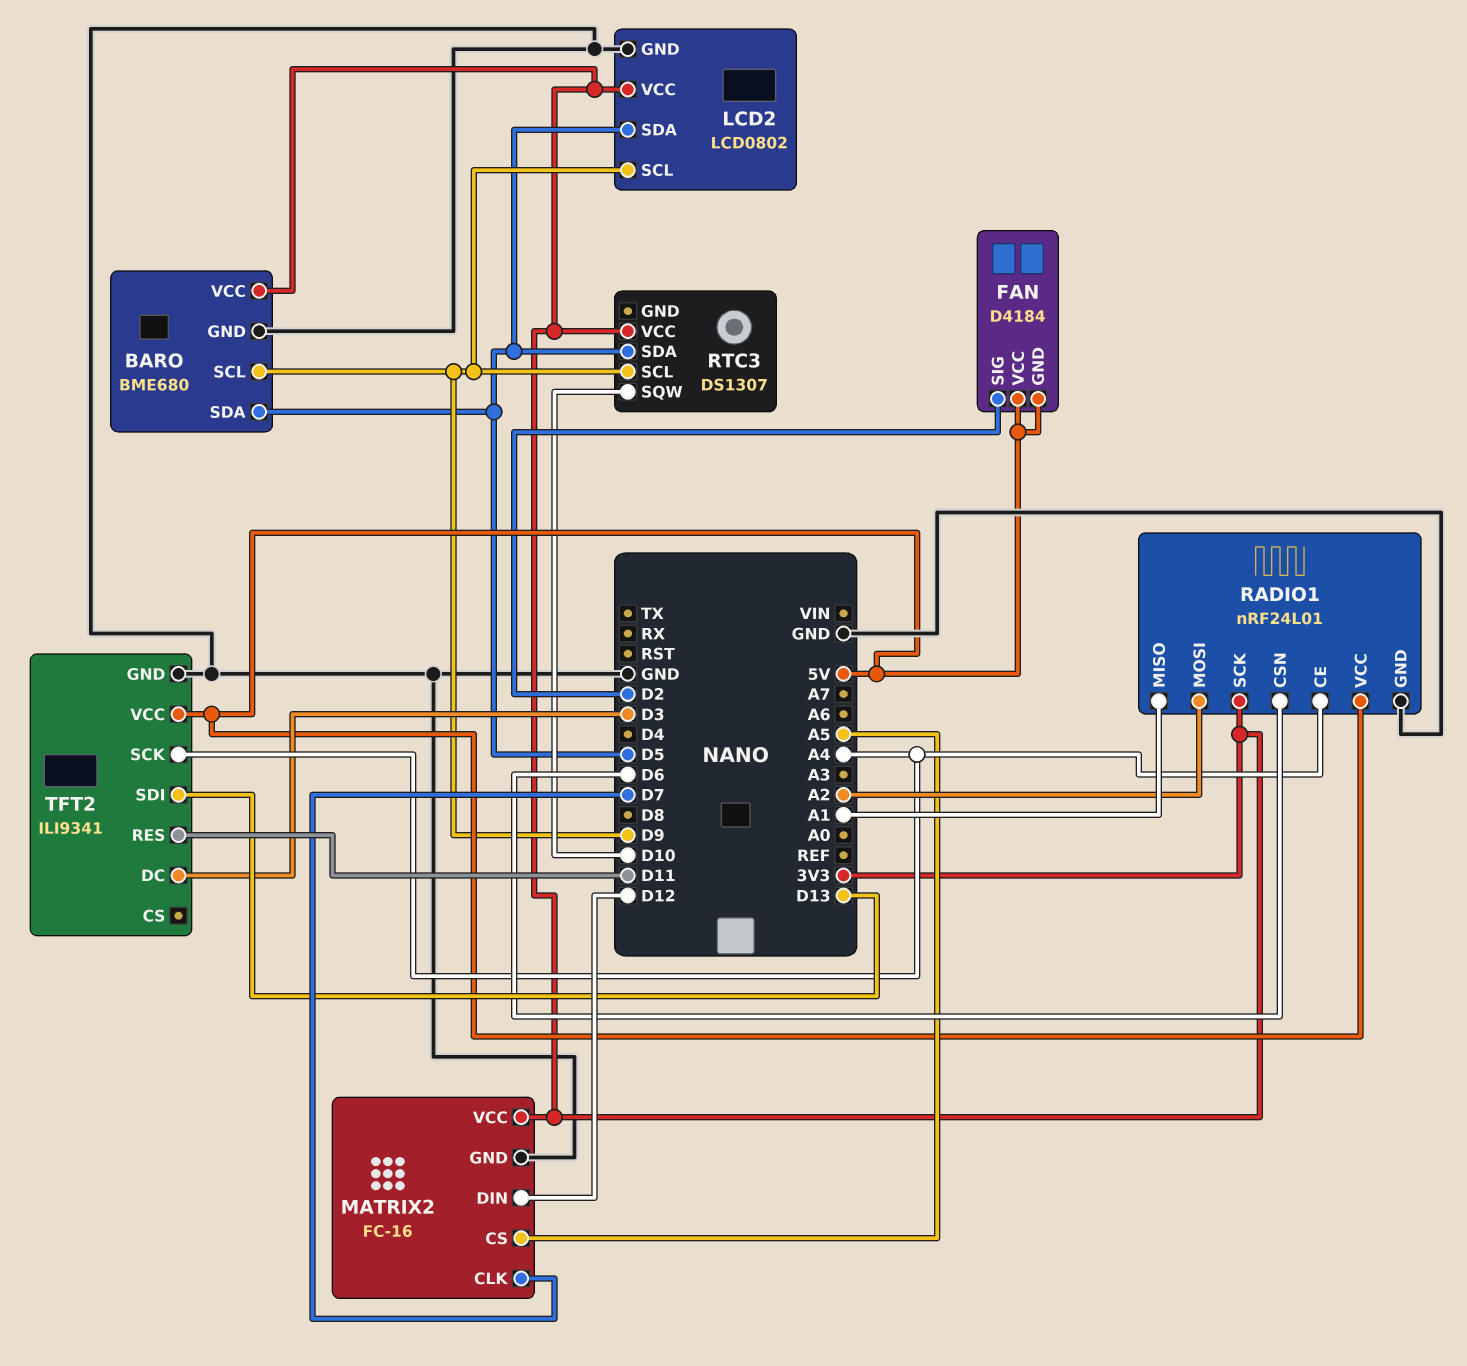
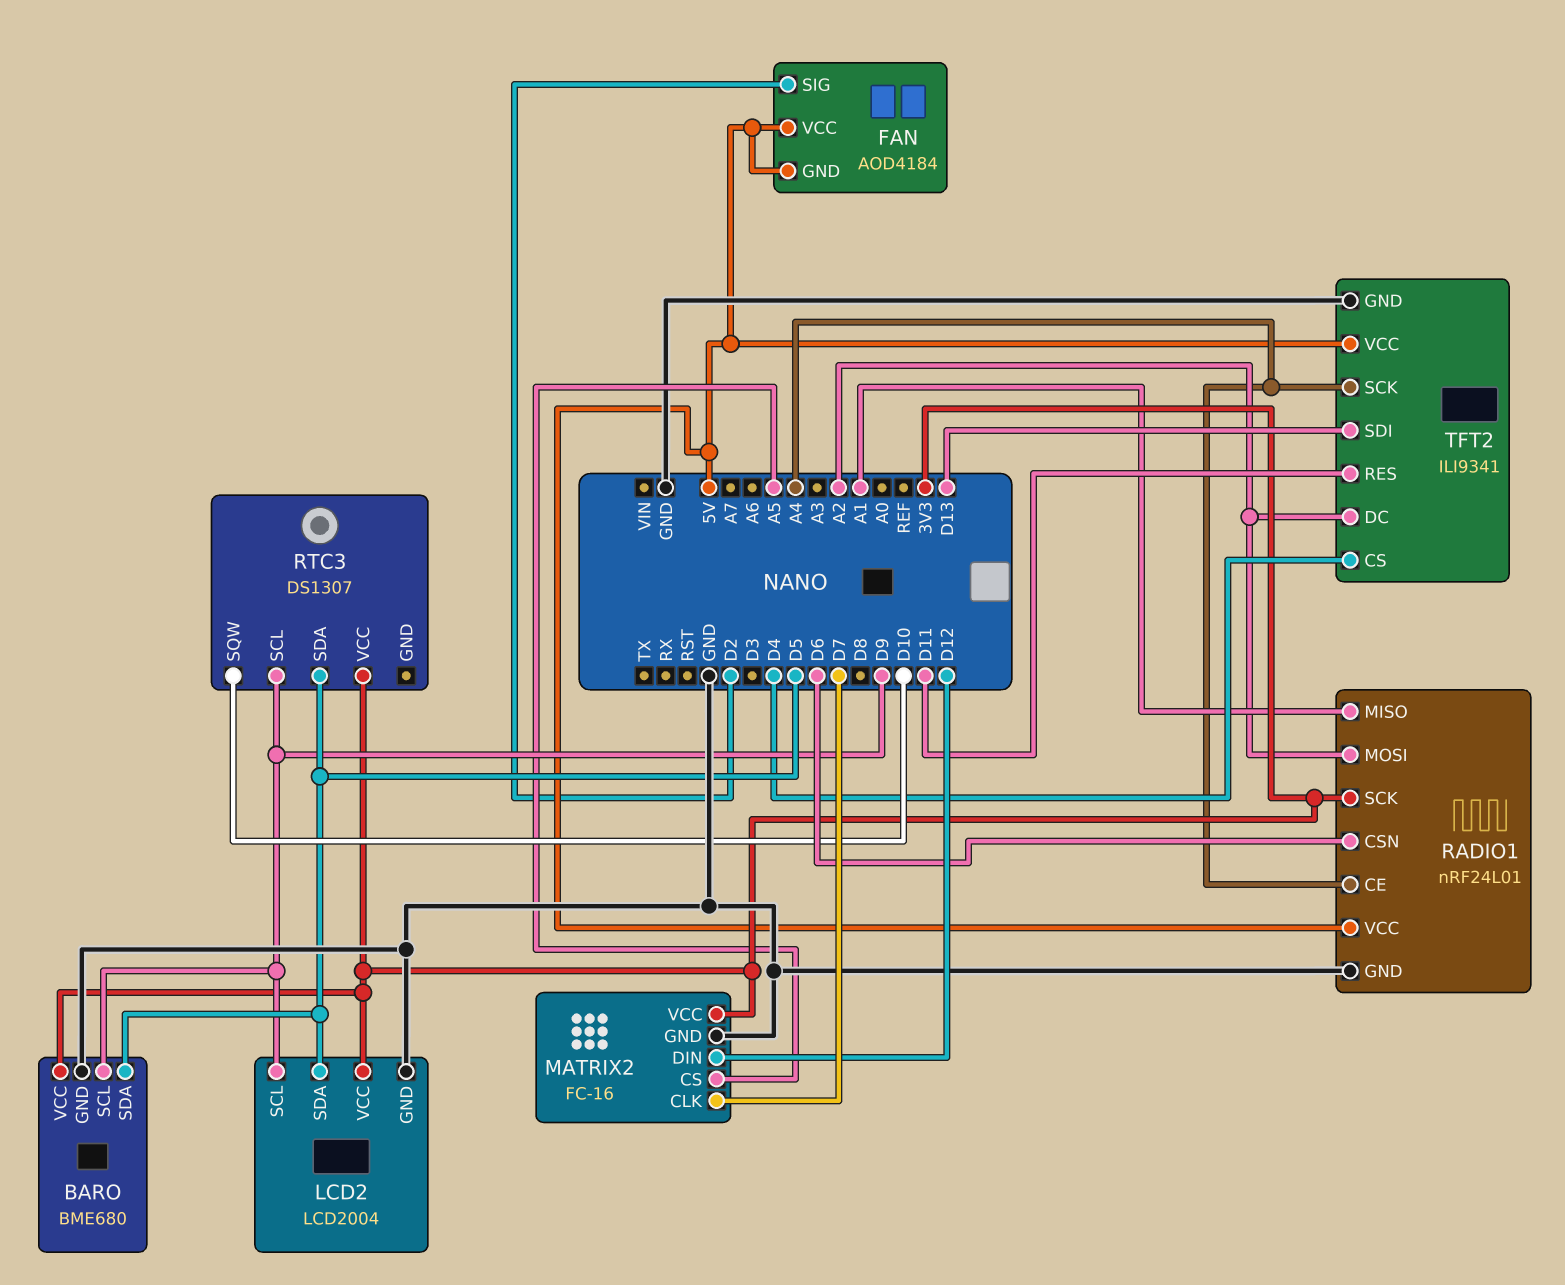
FAN: D4184 -> AOD4184
LCD2: LCD0802 -> LCD2004
TFT2 pin CS: none -> D4
TFT2 pin DC: D3 -> A2

